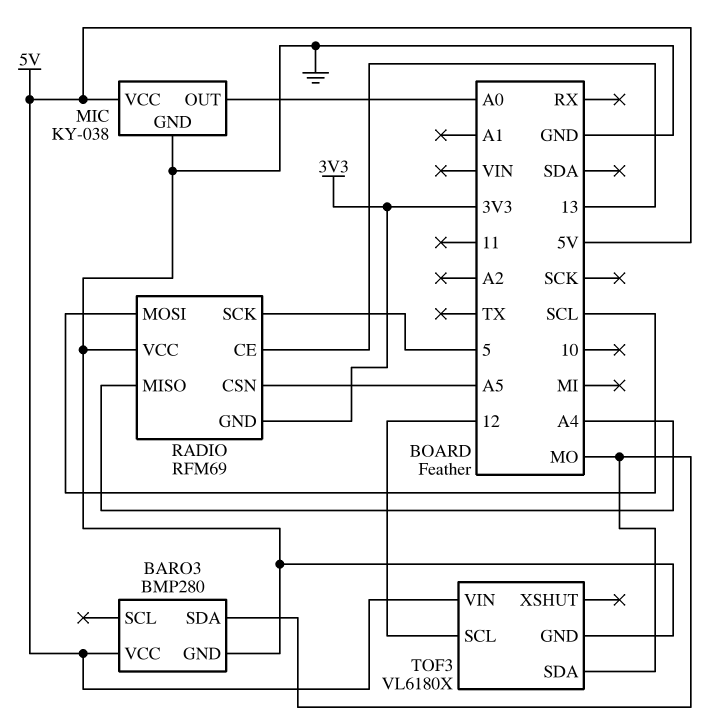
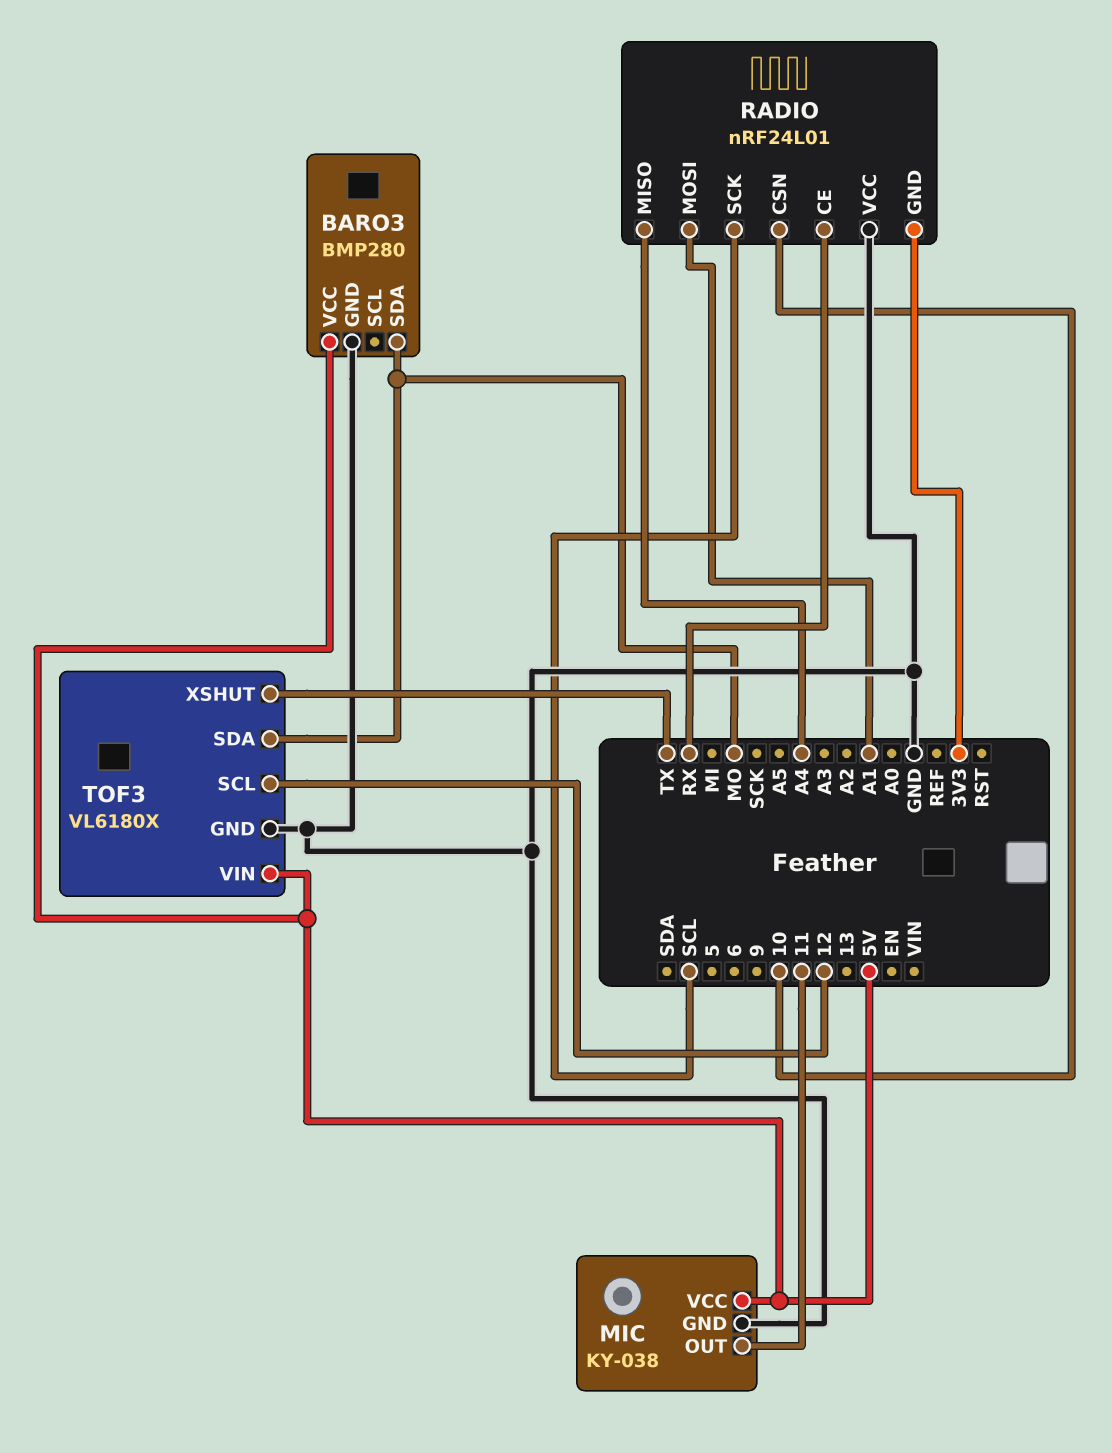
MIC pin OUT: A0 -> 11
RADIO: RFM69 -> nRF24L01
RADIO pin CE: 13 -> RX
RADIO pin CSN: A5 -> 10
RADIO pin MOSI: SCL -> A1
RADIO pin SCK: 5 -> SCL
TOF3 pin XSHUT: none -> TX

